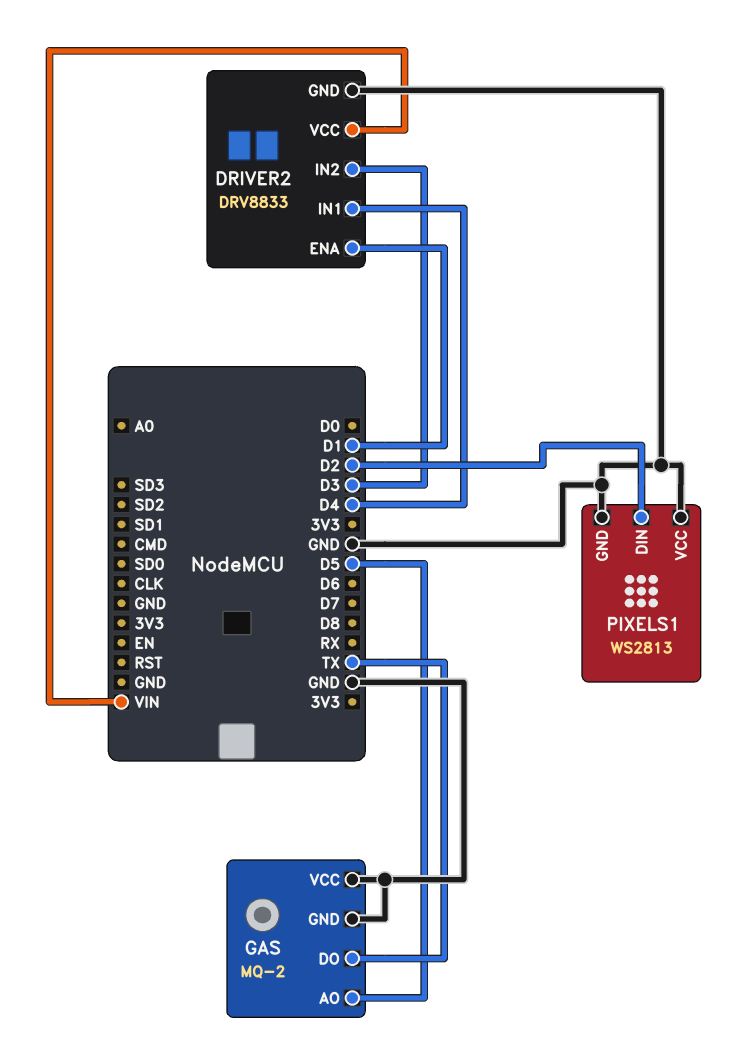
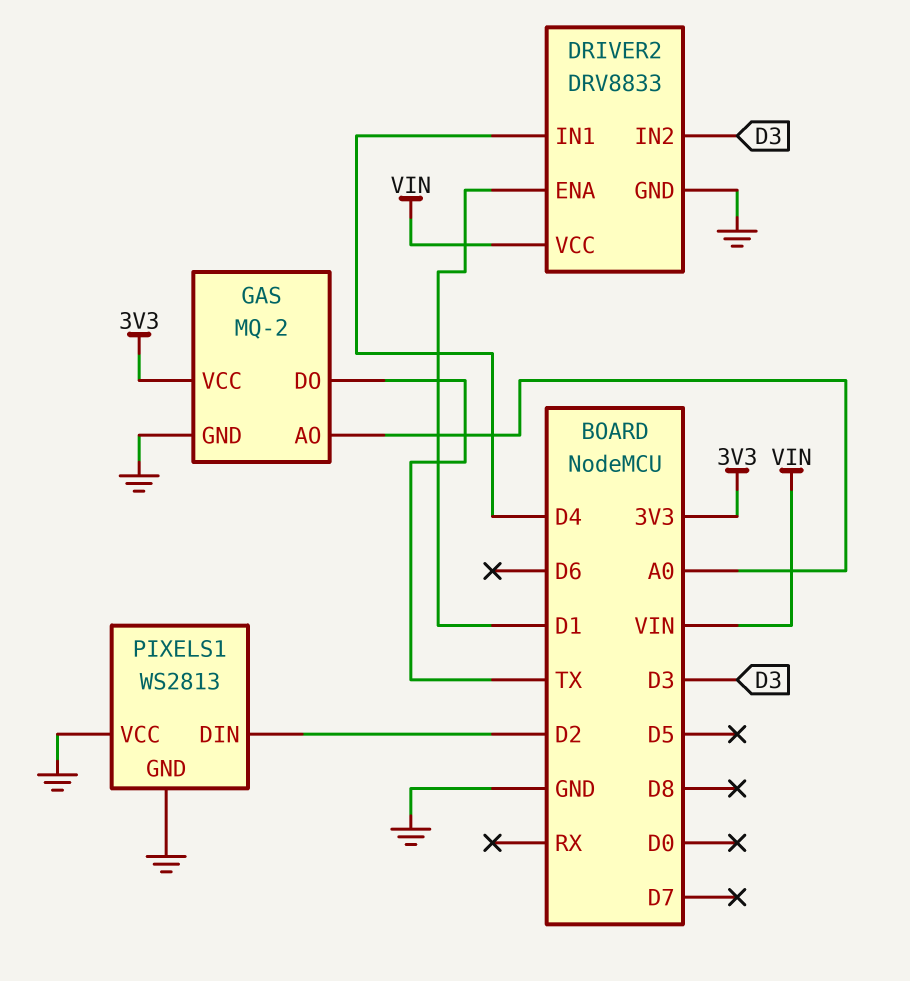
GAS pin AO: D5 -> A0
GAS pin VCC: GND -> 3V3

